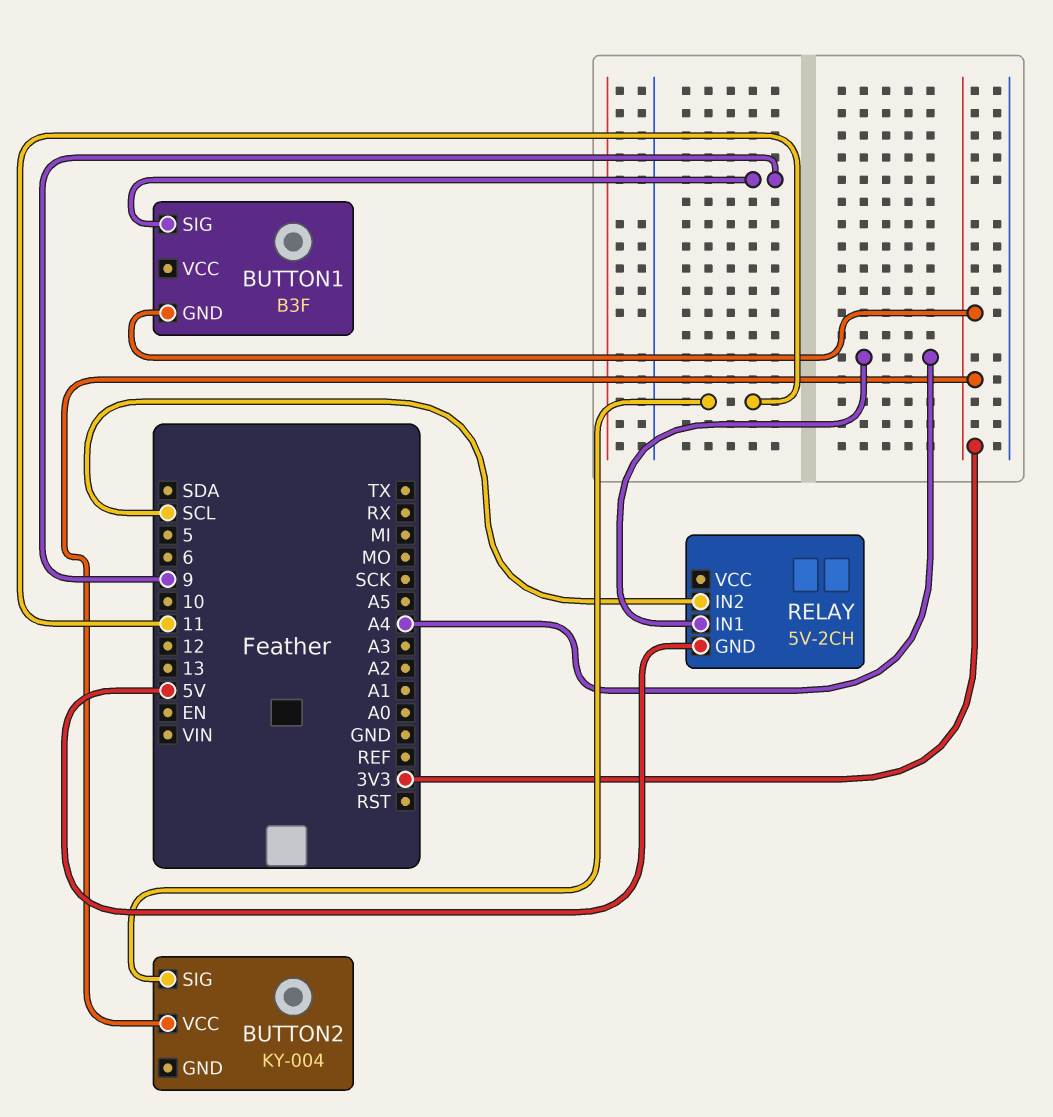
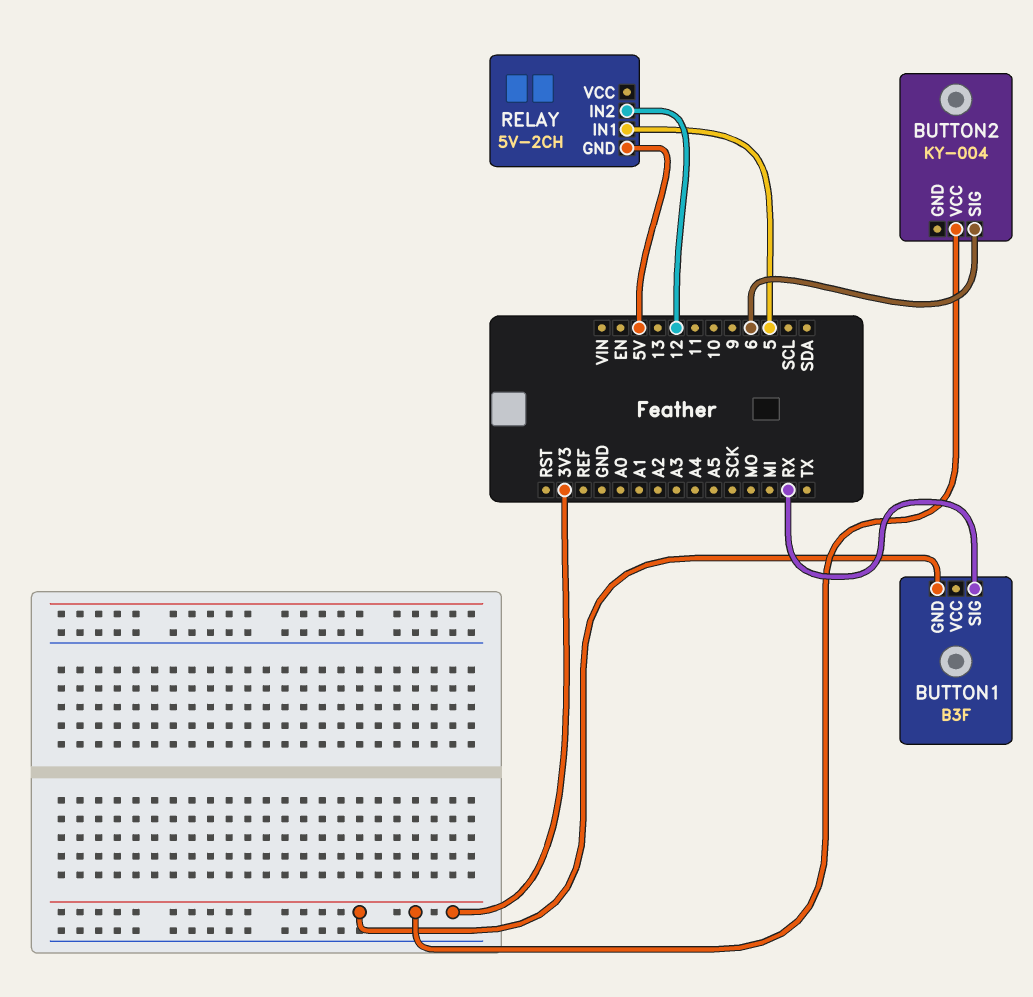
BUTTON1 pin SIG: 9 -> RX
BUTTON2 pin SIG: 11 -> 6
RELAY pin IN1: A4 -> 5
RELAY pin IN2: SCL -> 12

